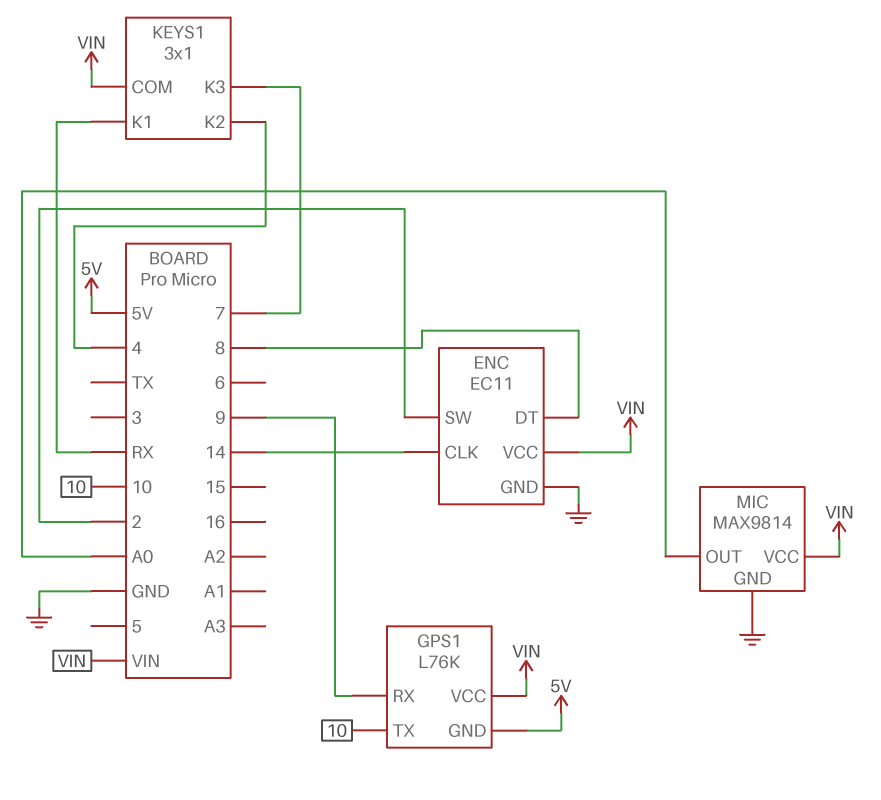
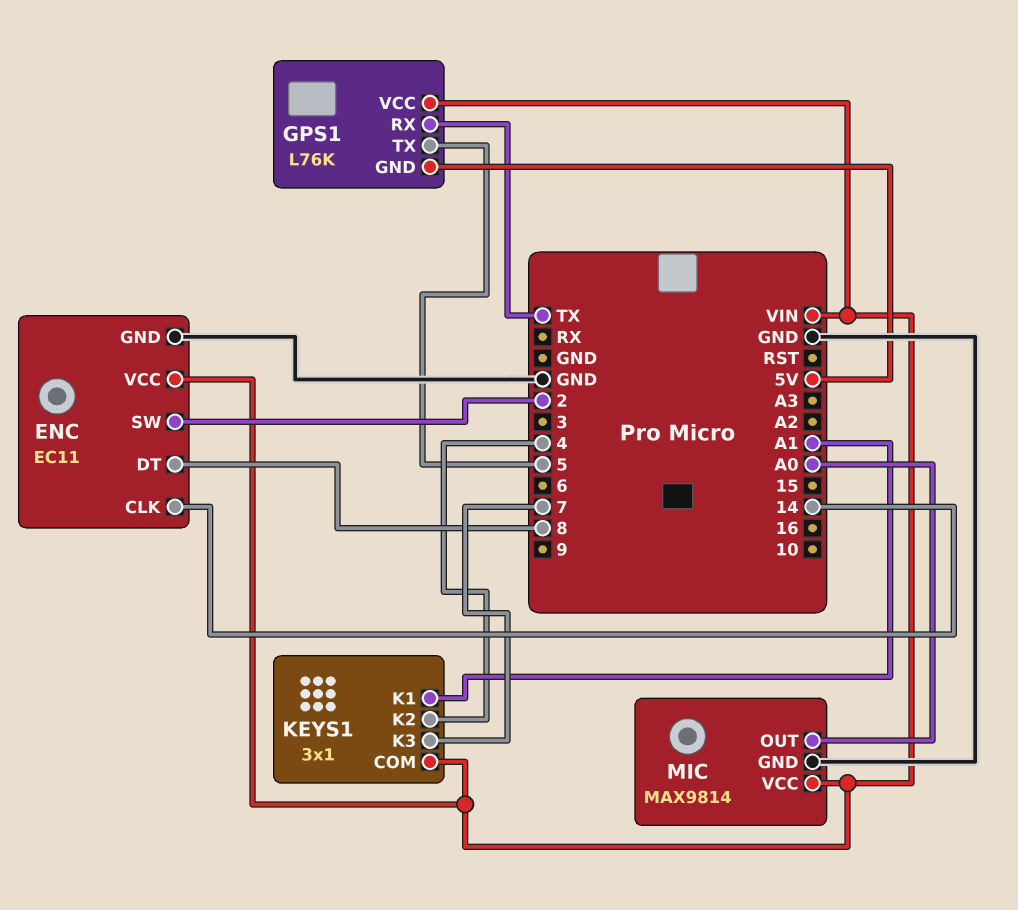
GPS1 pin RX: 9 -> TX
GPS1 pin TX: 10 -> 5
KEYS1 pin K1: RX -> A1

